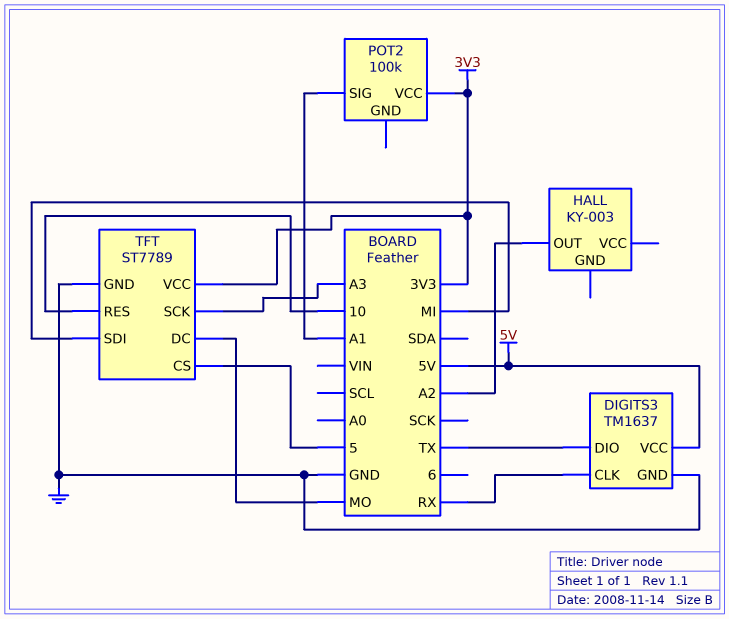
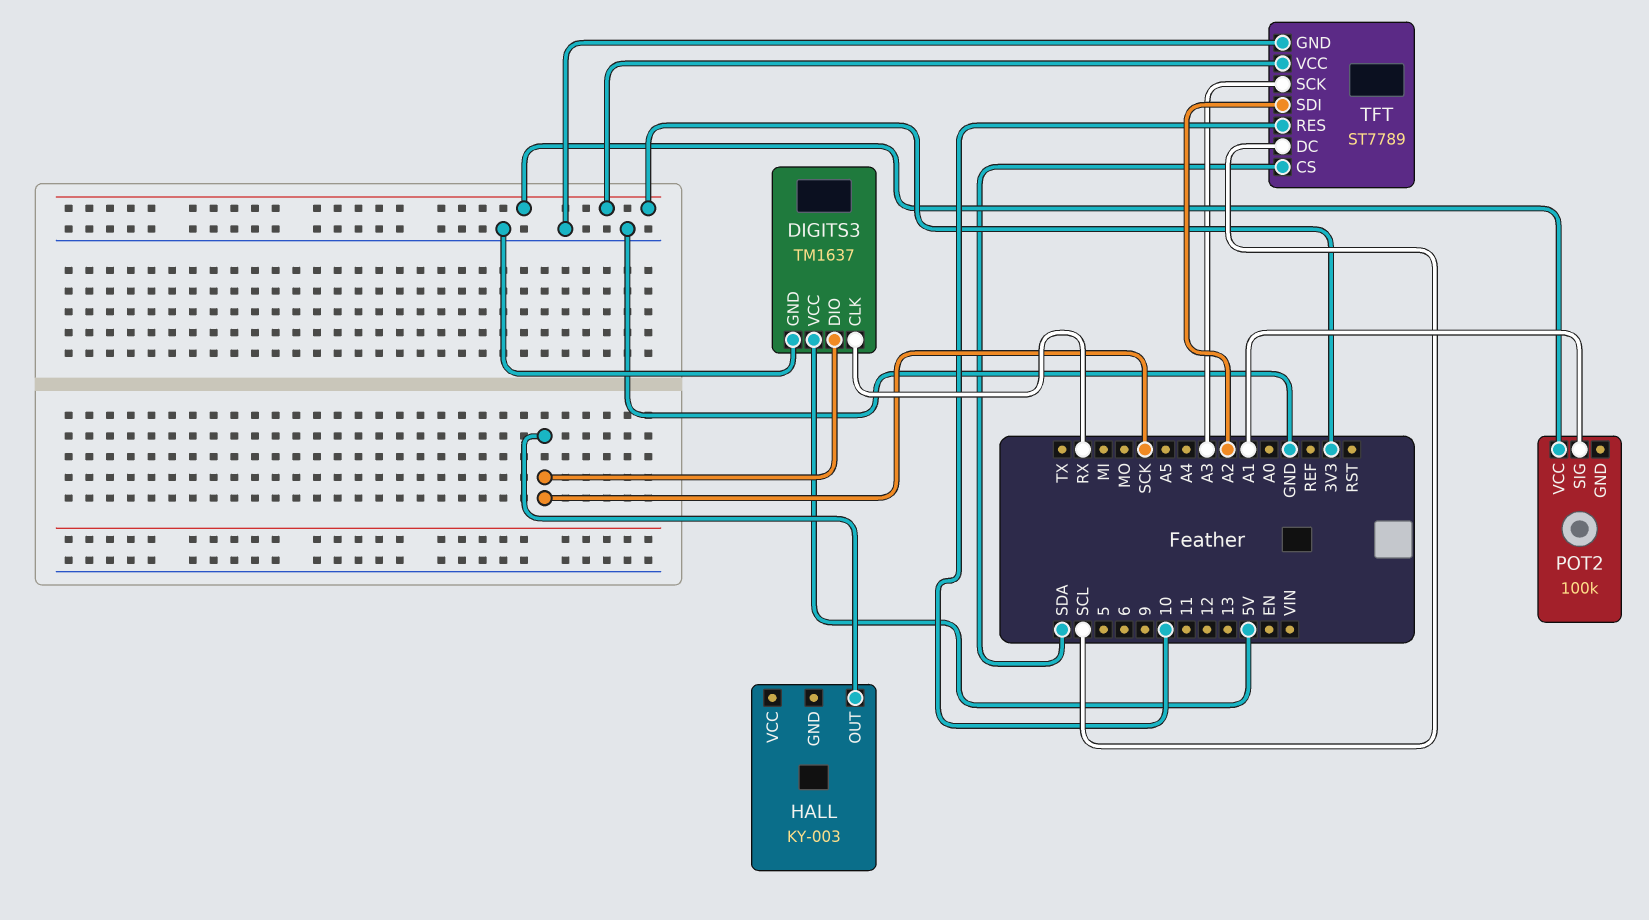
DIGITS3 pin DIO: TX -> SCK
HALL pin OUT: A2 -> SCK
TFT pin CS: 5 -> SDA
TFT pin DC: MO -> SCL
TFT pin SDI: MI -> A2

